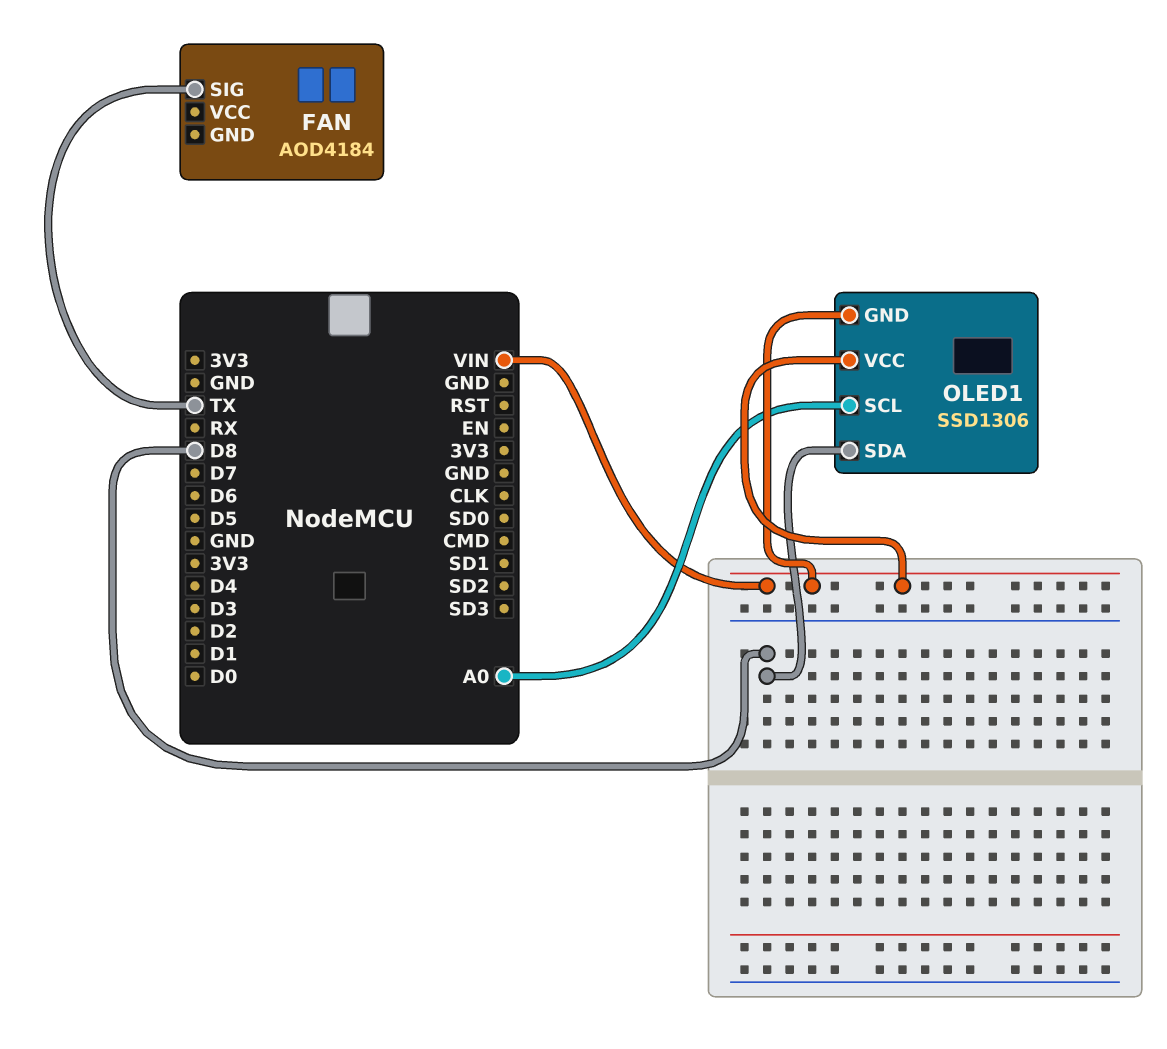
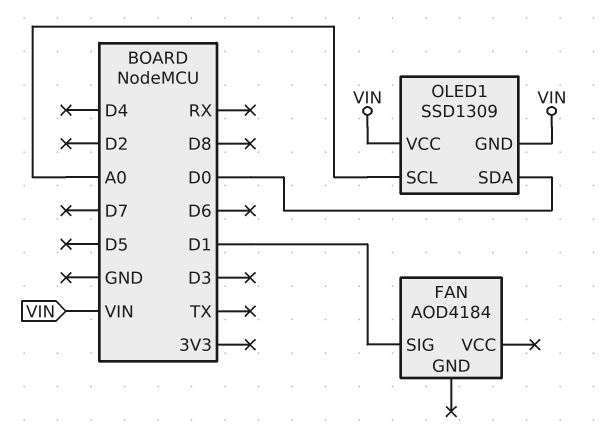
FAN pin SIG: TX -> D1
OLED1: SSD1306 -> SSD1309
OLED1 pin SDA: D8 -> D0

